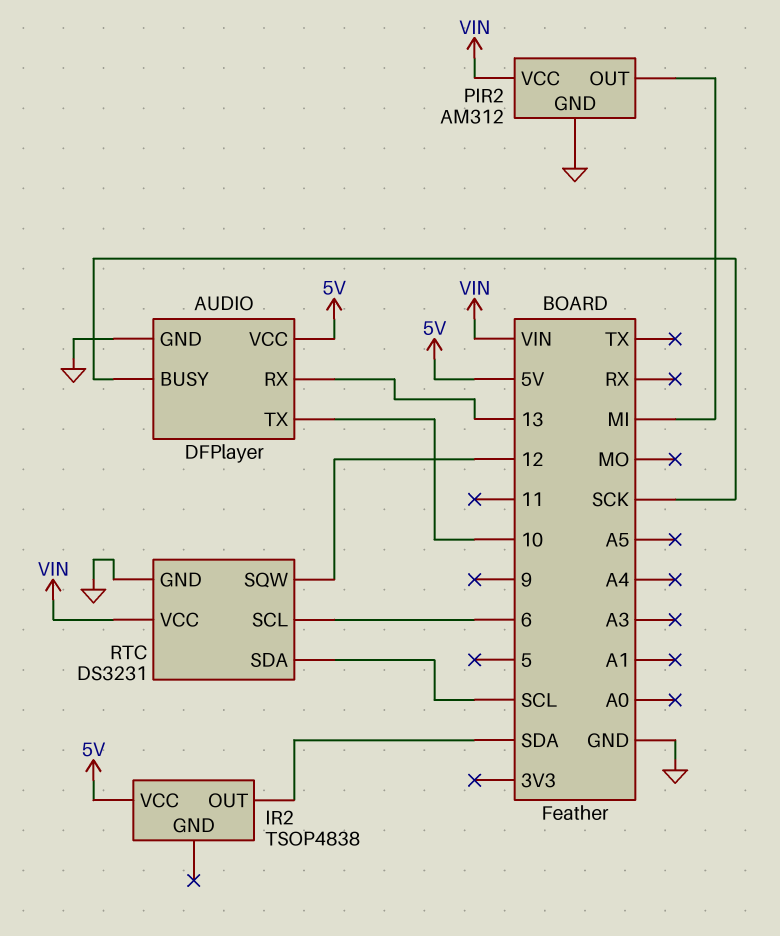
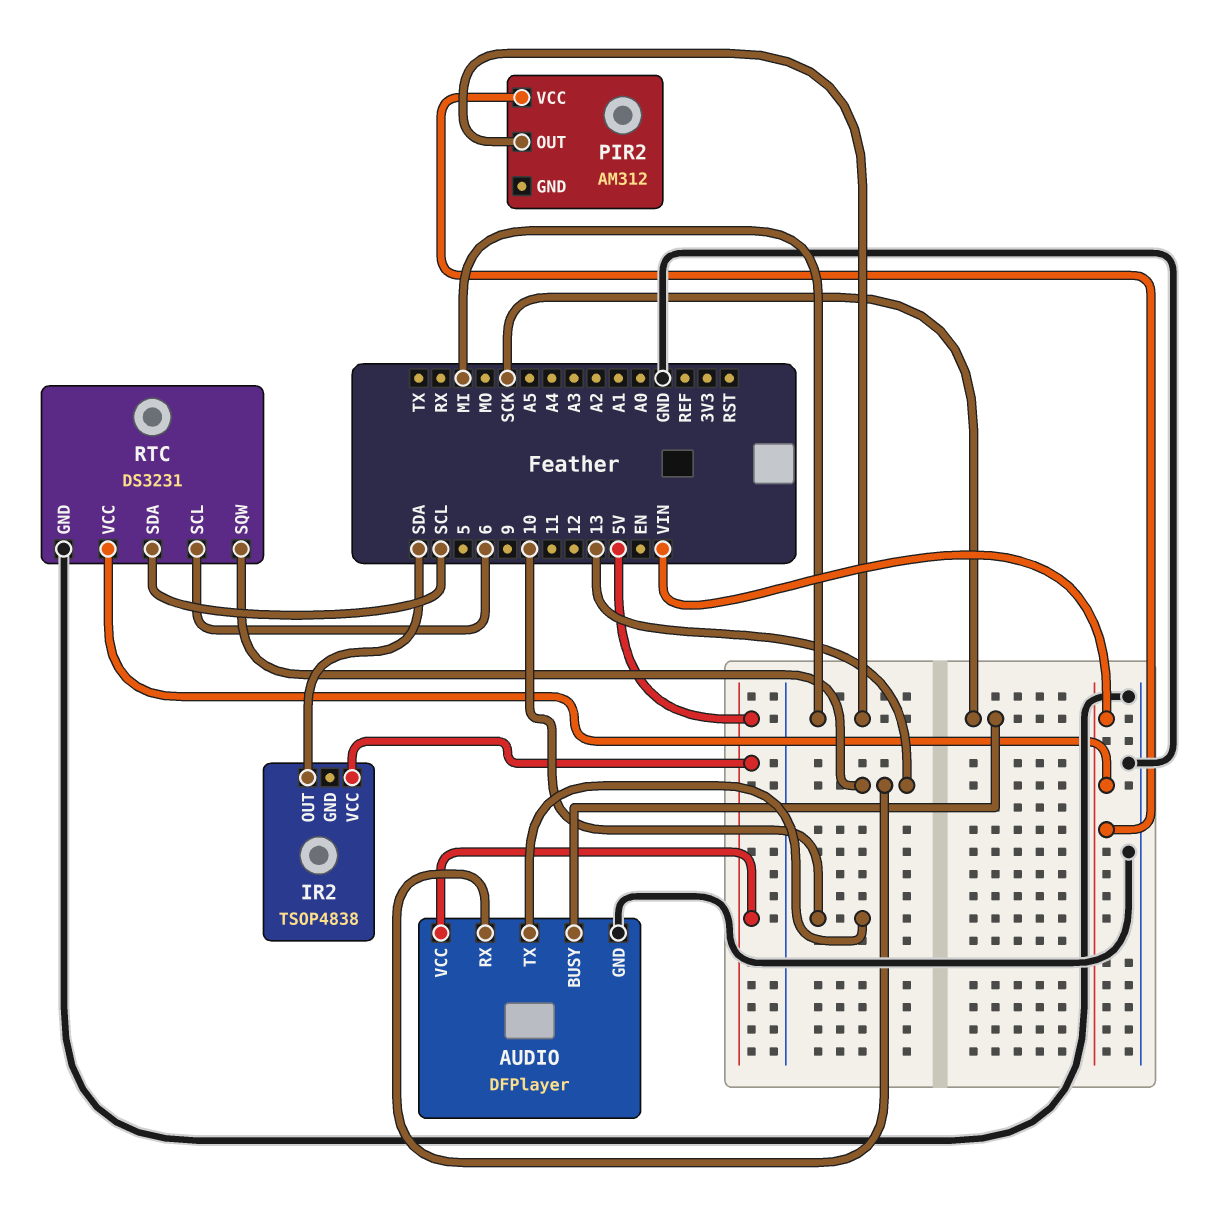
PIR2 pin GND: GND -> none
RTC pin SQW: 12 -> 13

